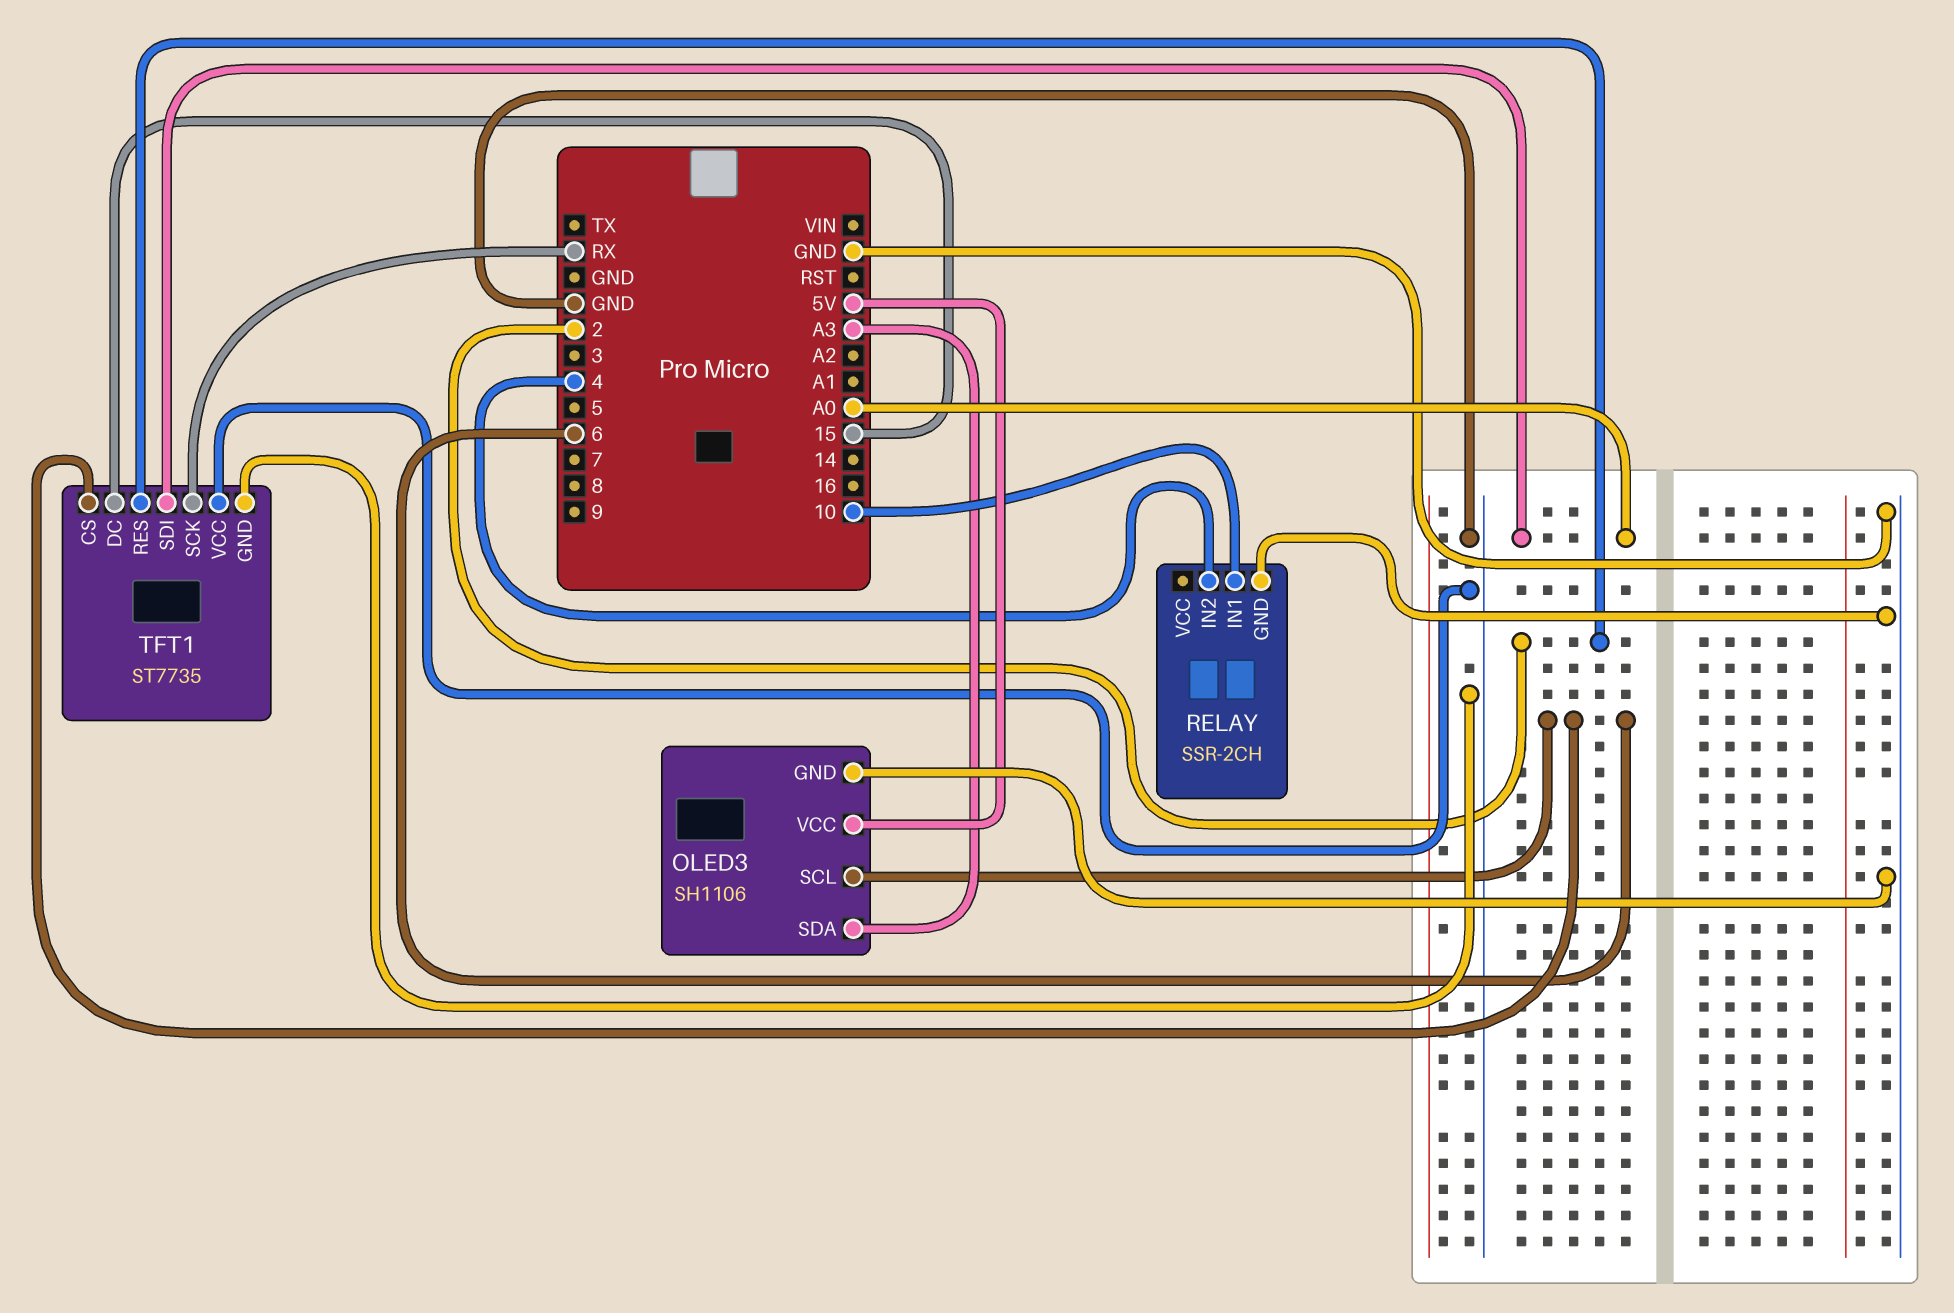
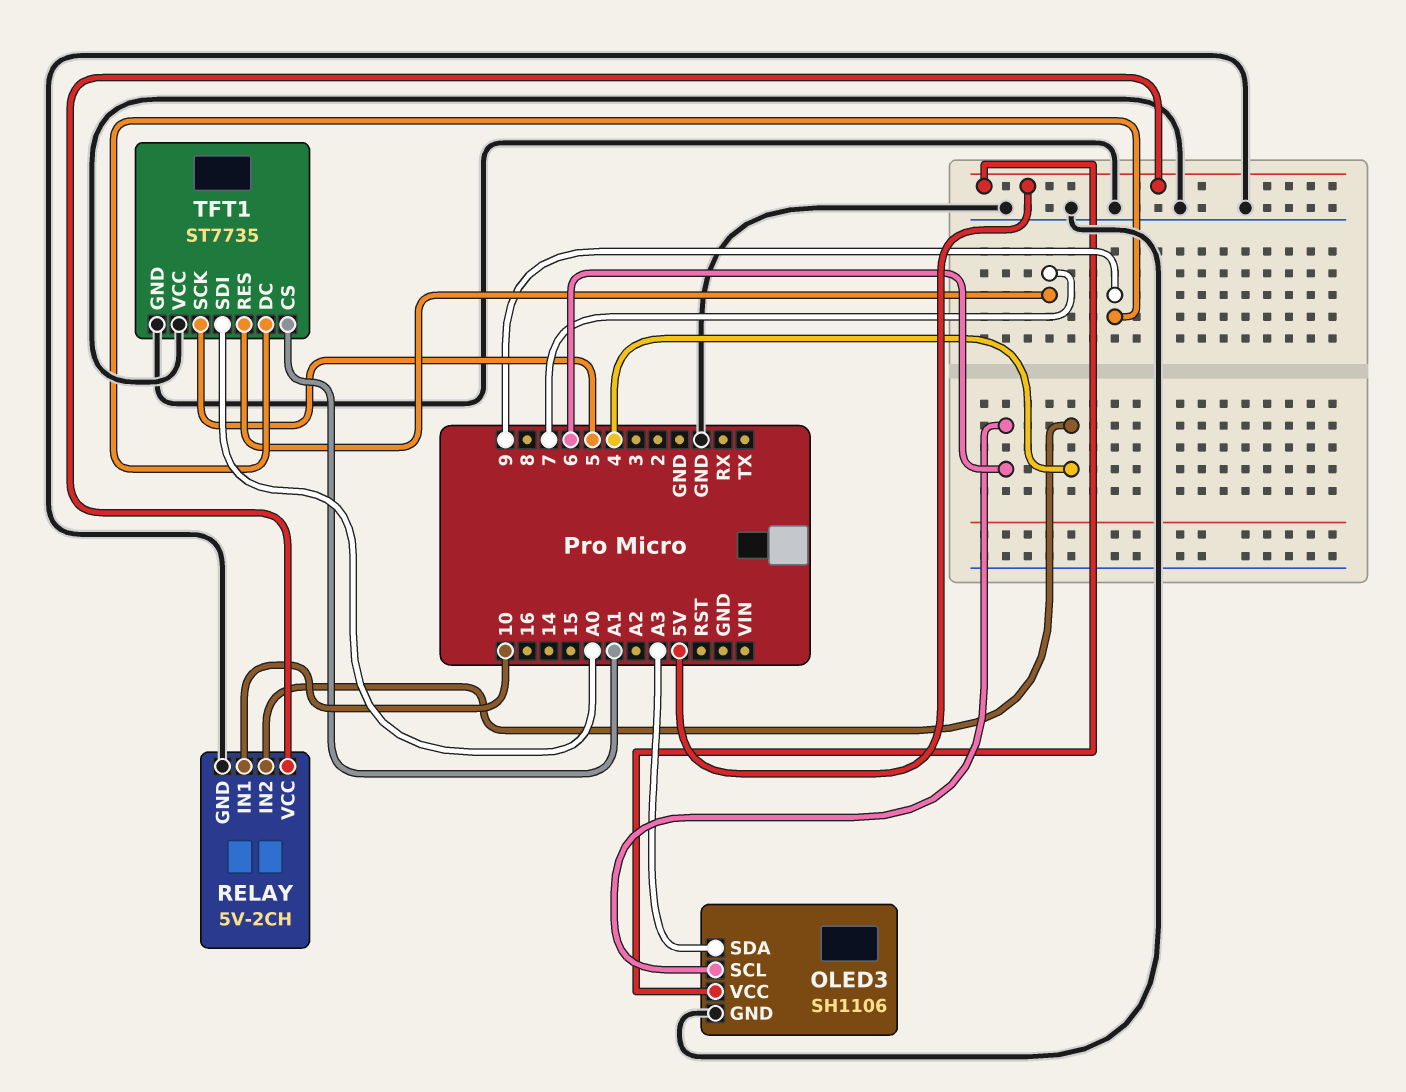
RELAY: SSR-2CH -> 5V-2CH
RELAY pin VCC: none -> 5V
TFT1 pin CS: 6 -> A1
TFT1 pin DC: 15 -> 9
TFT1 pin RES: 2 -> 7
TFT1 pin SCK: RX -> 5

